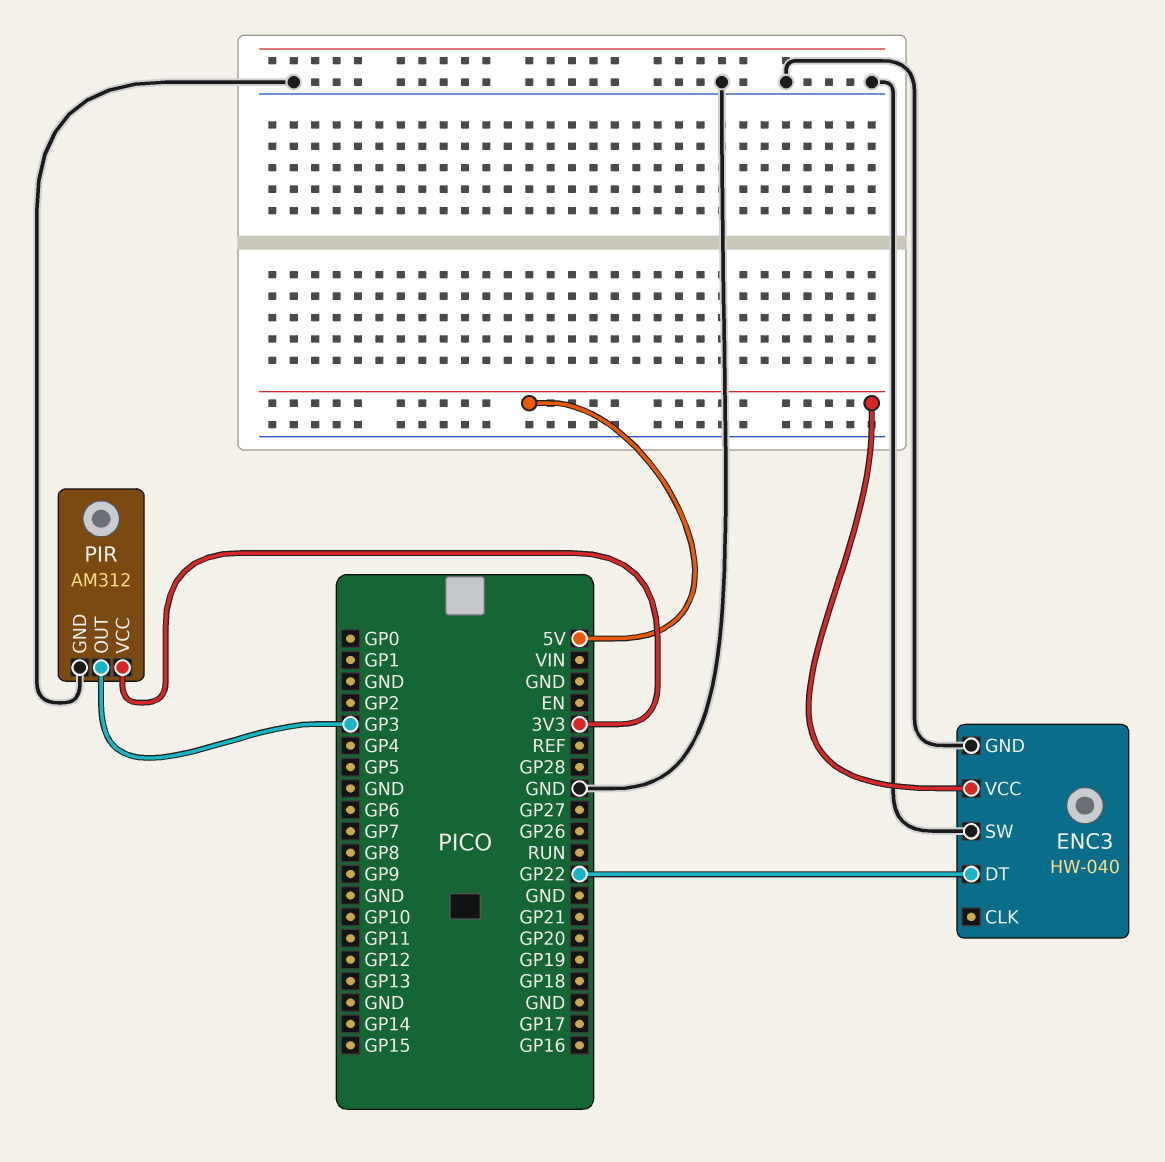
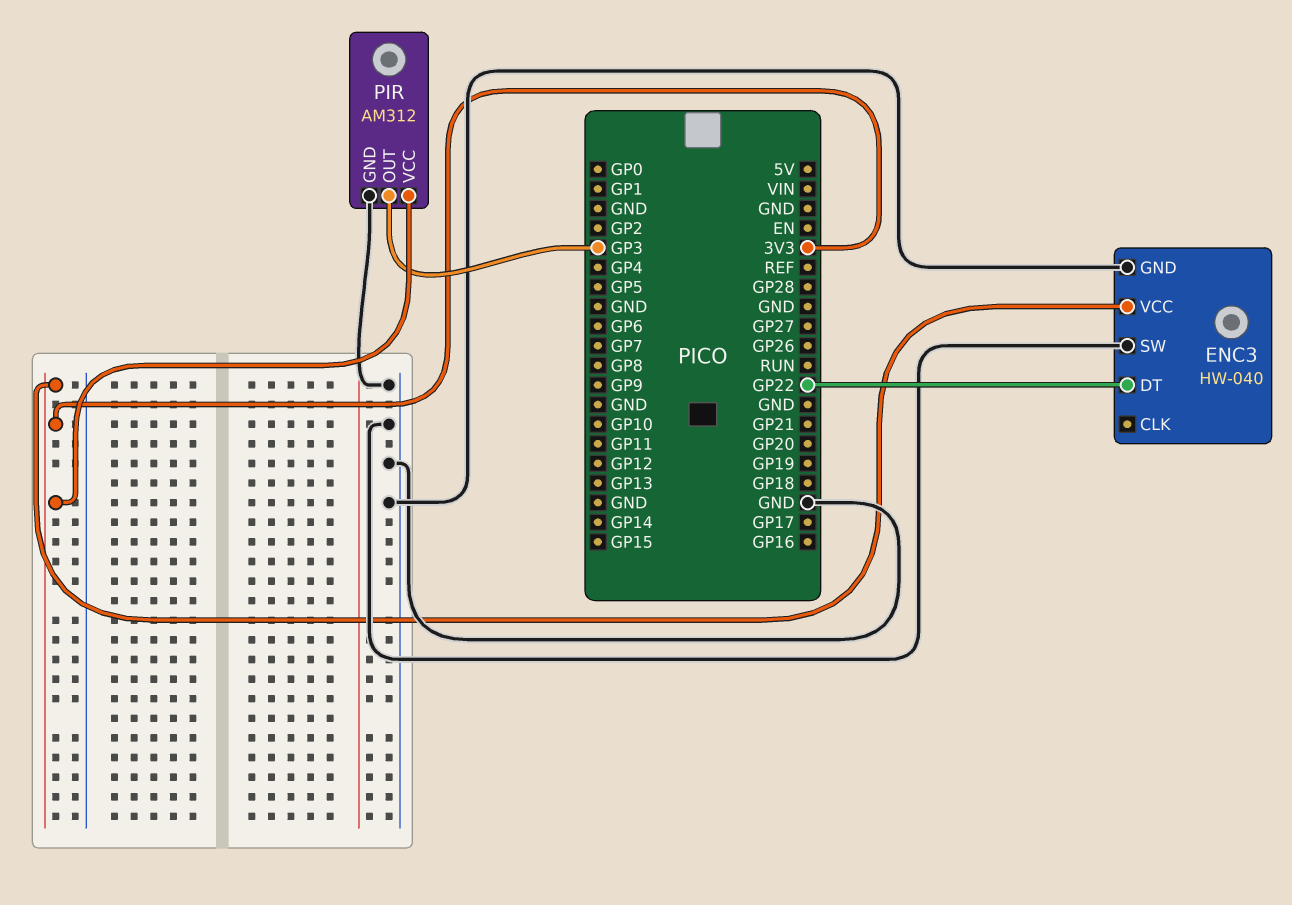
ENC3 pin VCC: 5V -> 3V3

